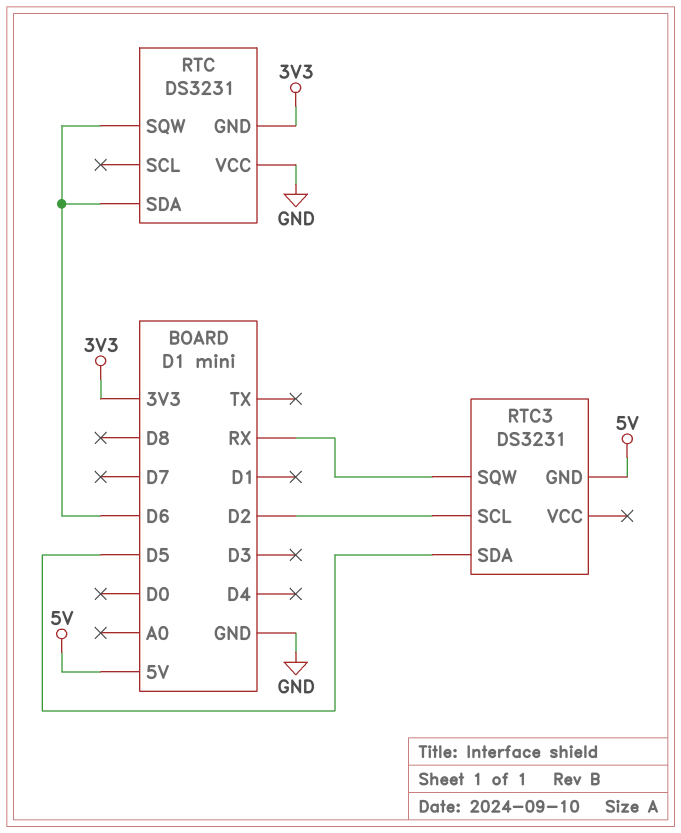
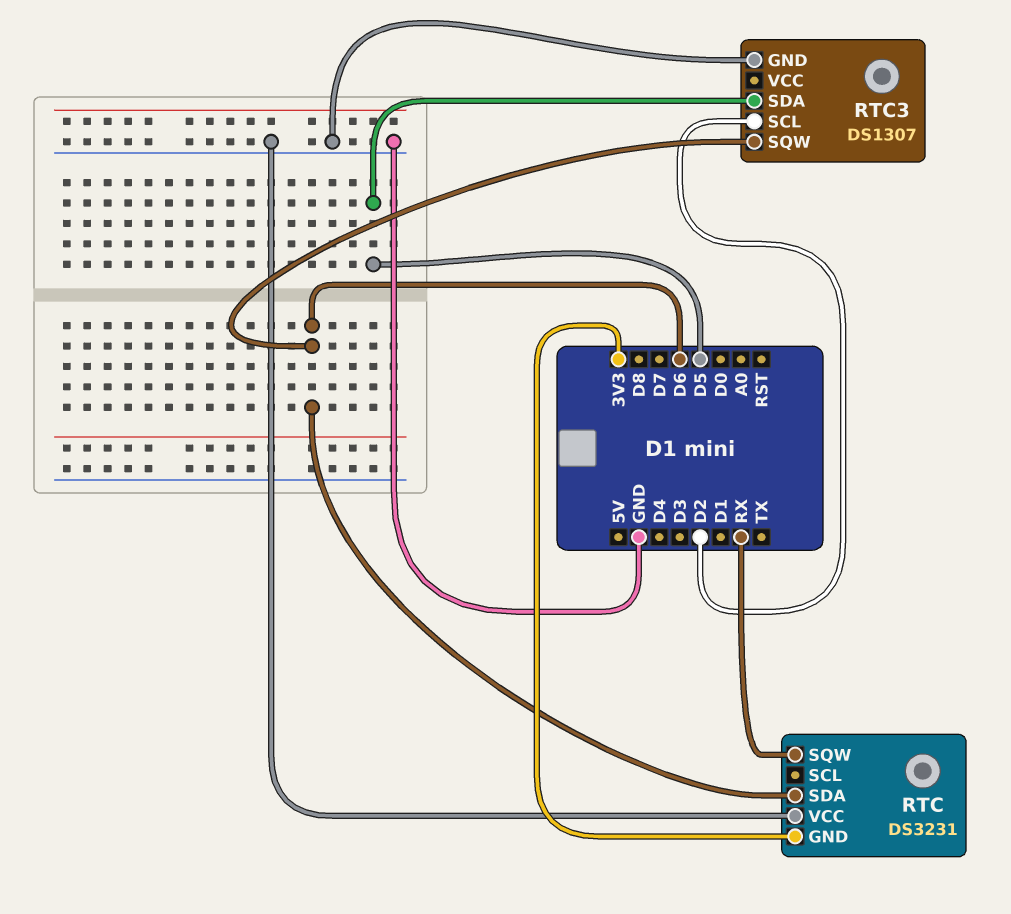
RTC pin SQW: D6 -> RX
RTC3: DS3231 -> DS1307
RTC3 pin GND: 5V -> GND
RTC3 pin SQW: RX -> D6

